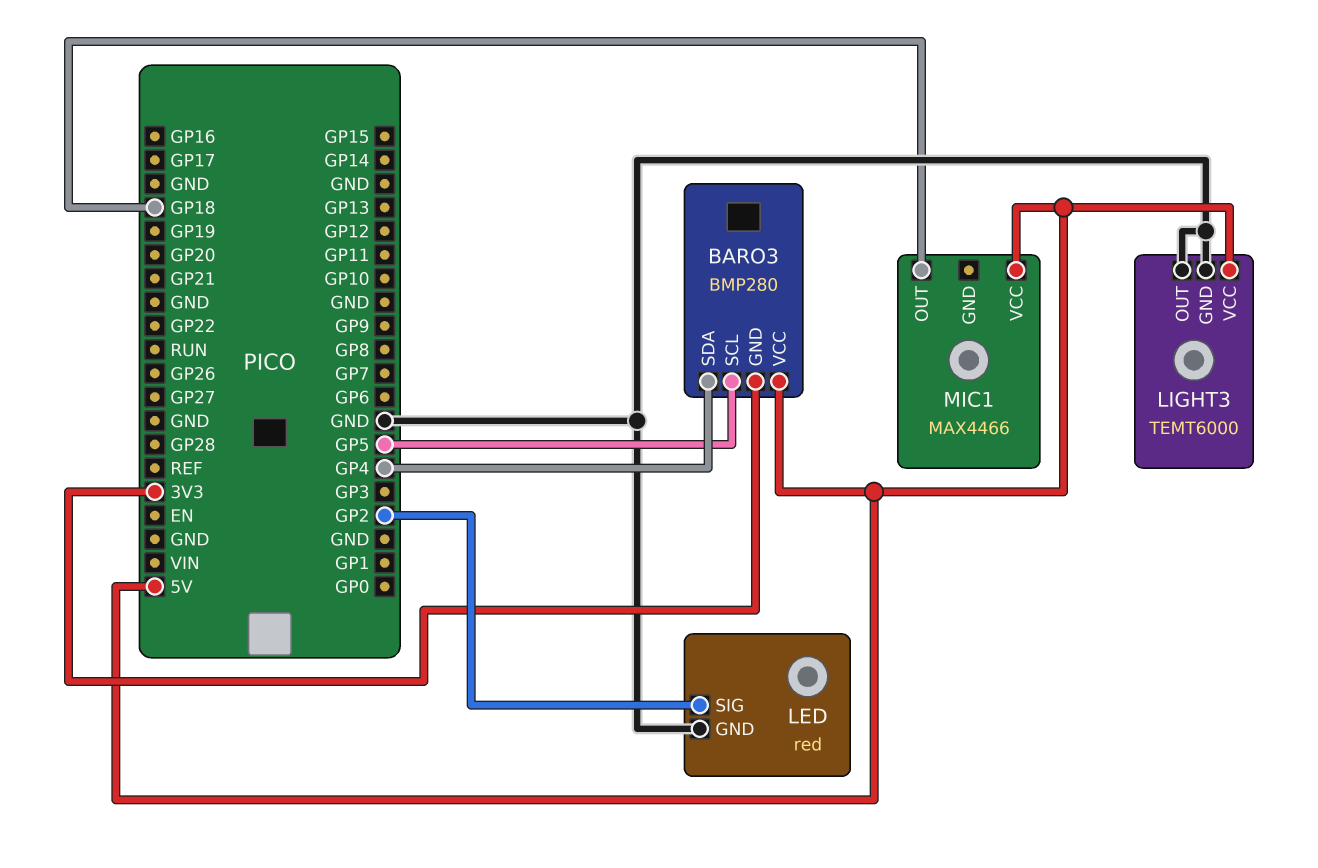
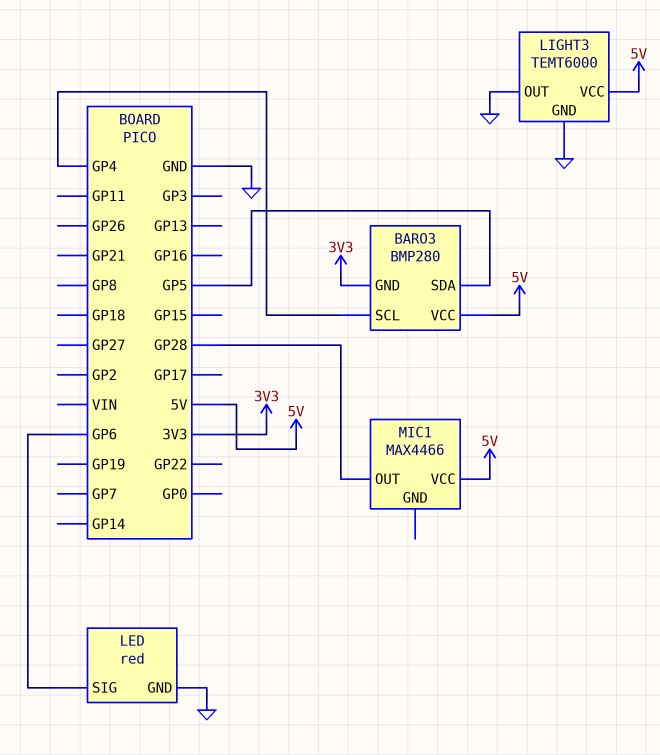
BARO3 pin SCL: GP5 -> GP4
BARO3 pin SDA: GP4 -> GP5
LED pin SIG: GP2 -> GP6
MIC1 pin OUT: GP18 -> GP28

